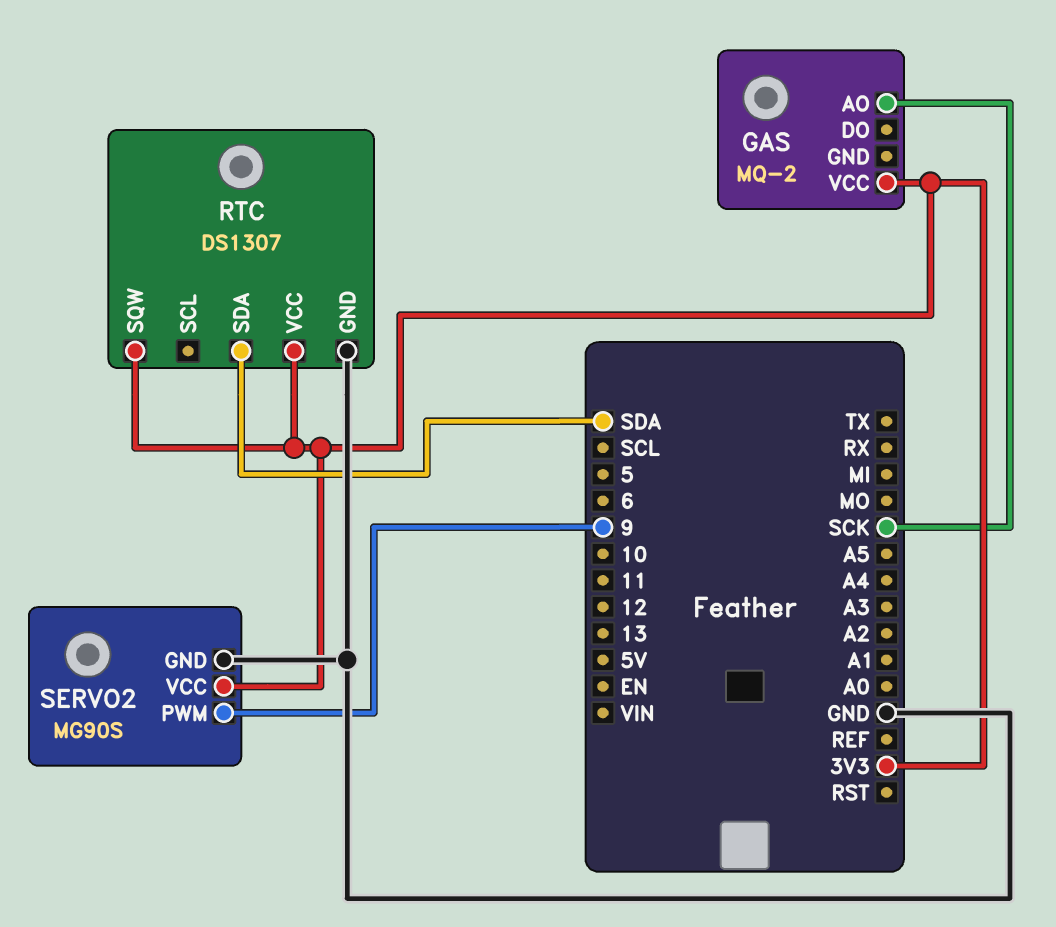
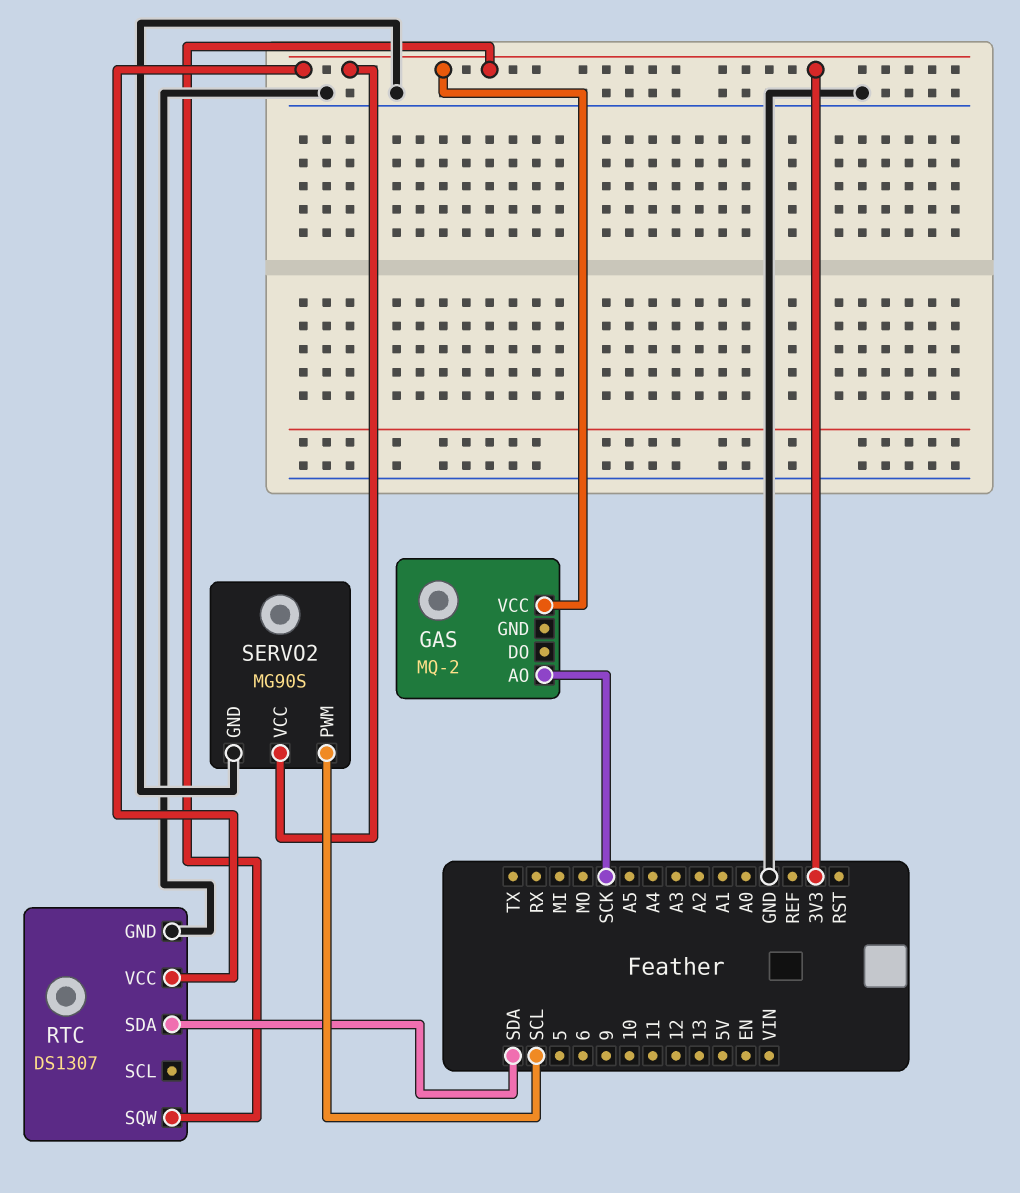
SERVO2 pin PWM: 9 -> SCL

